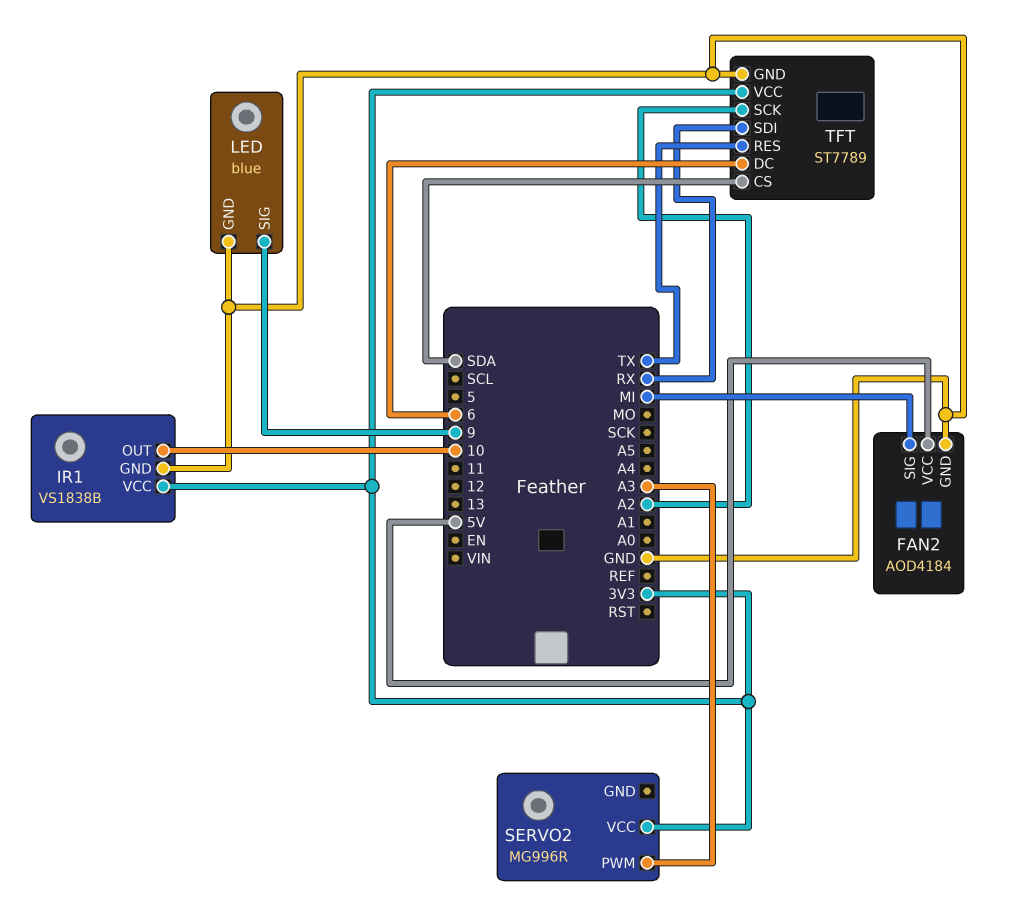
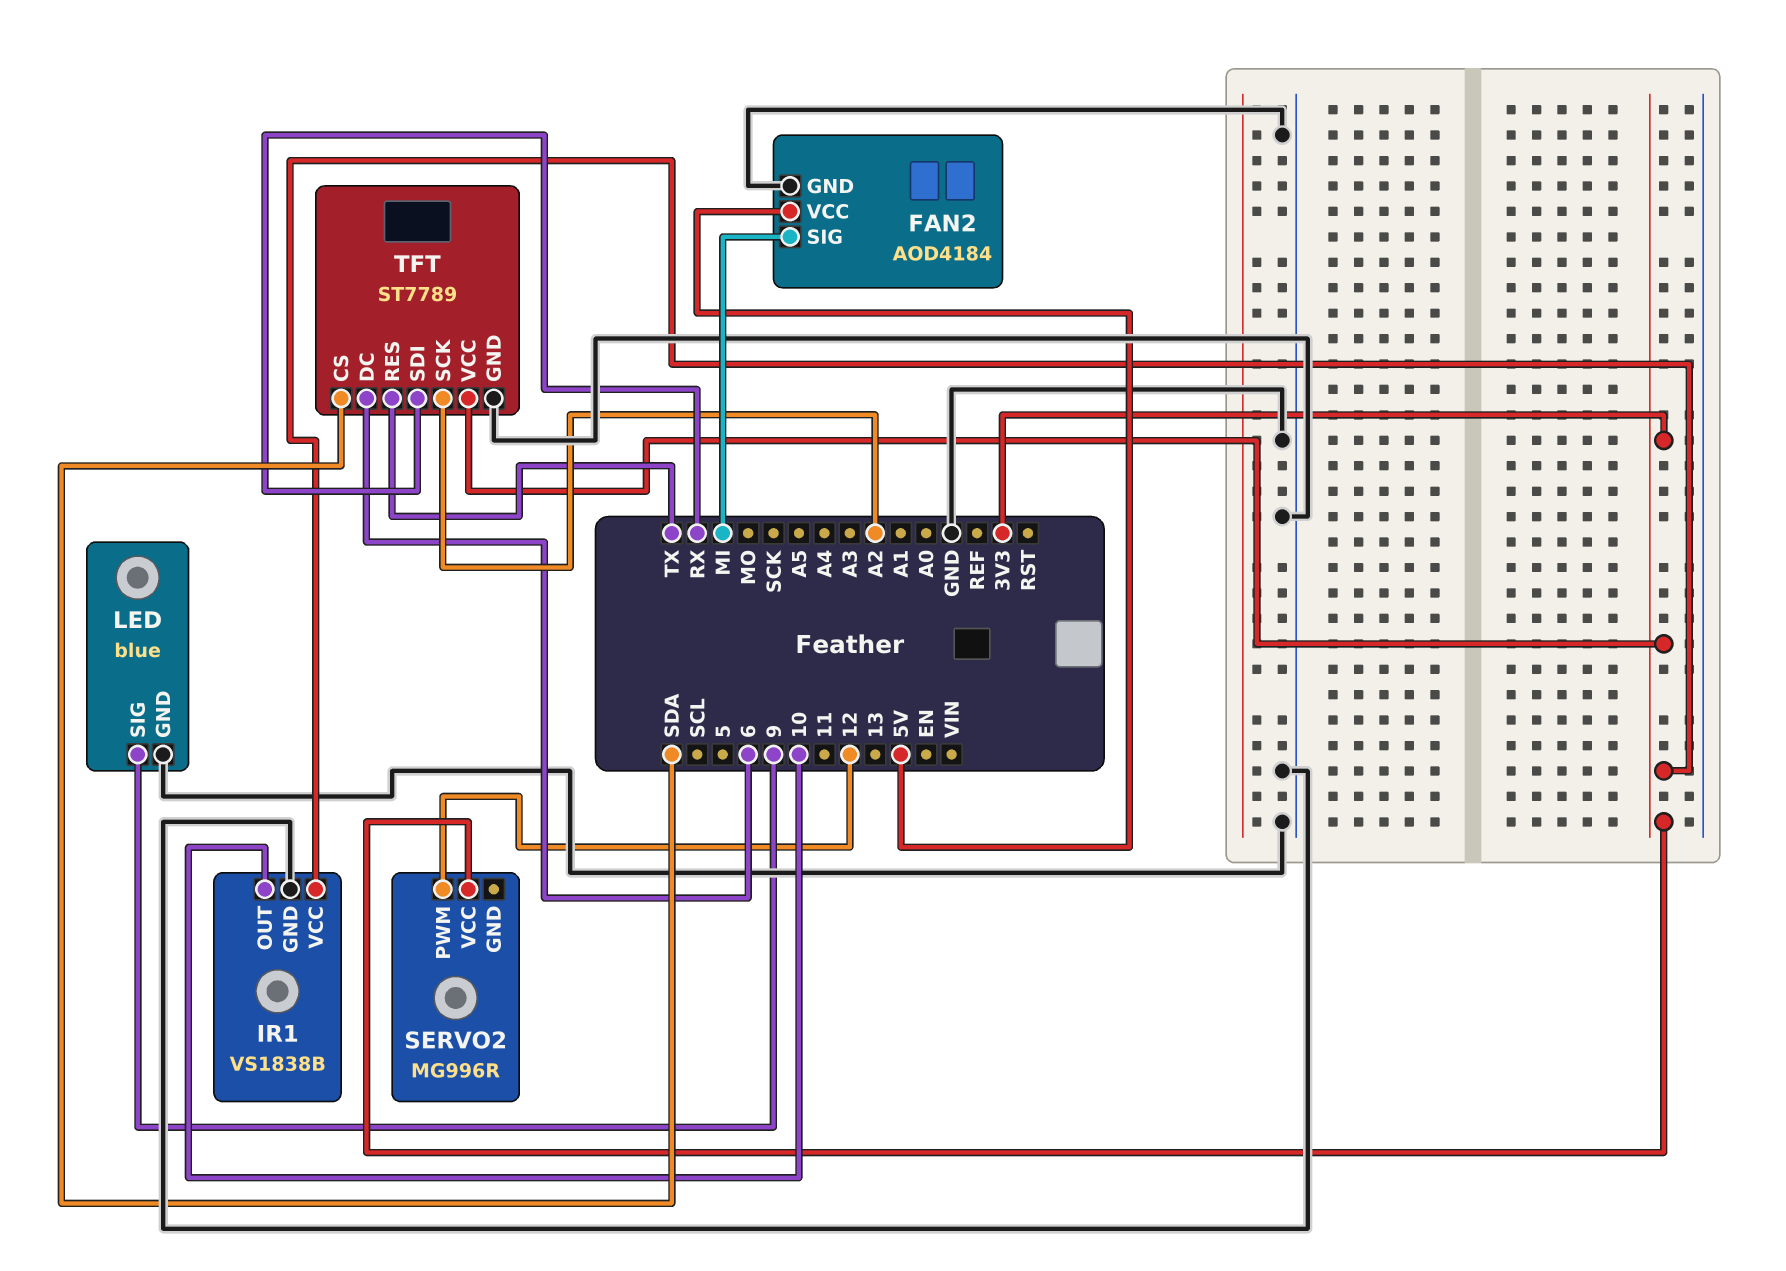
SERVO2 pin PWM: A3 -> 12

